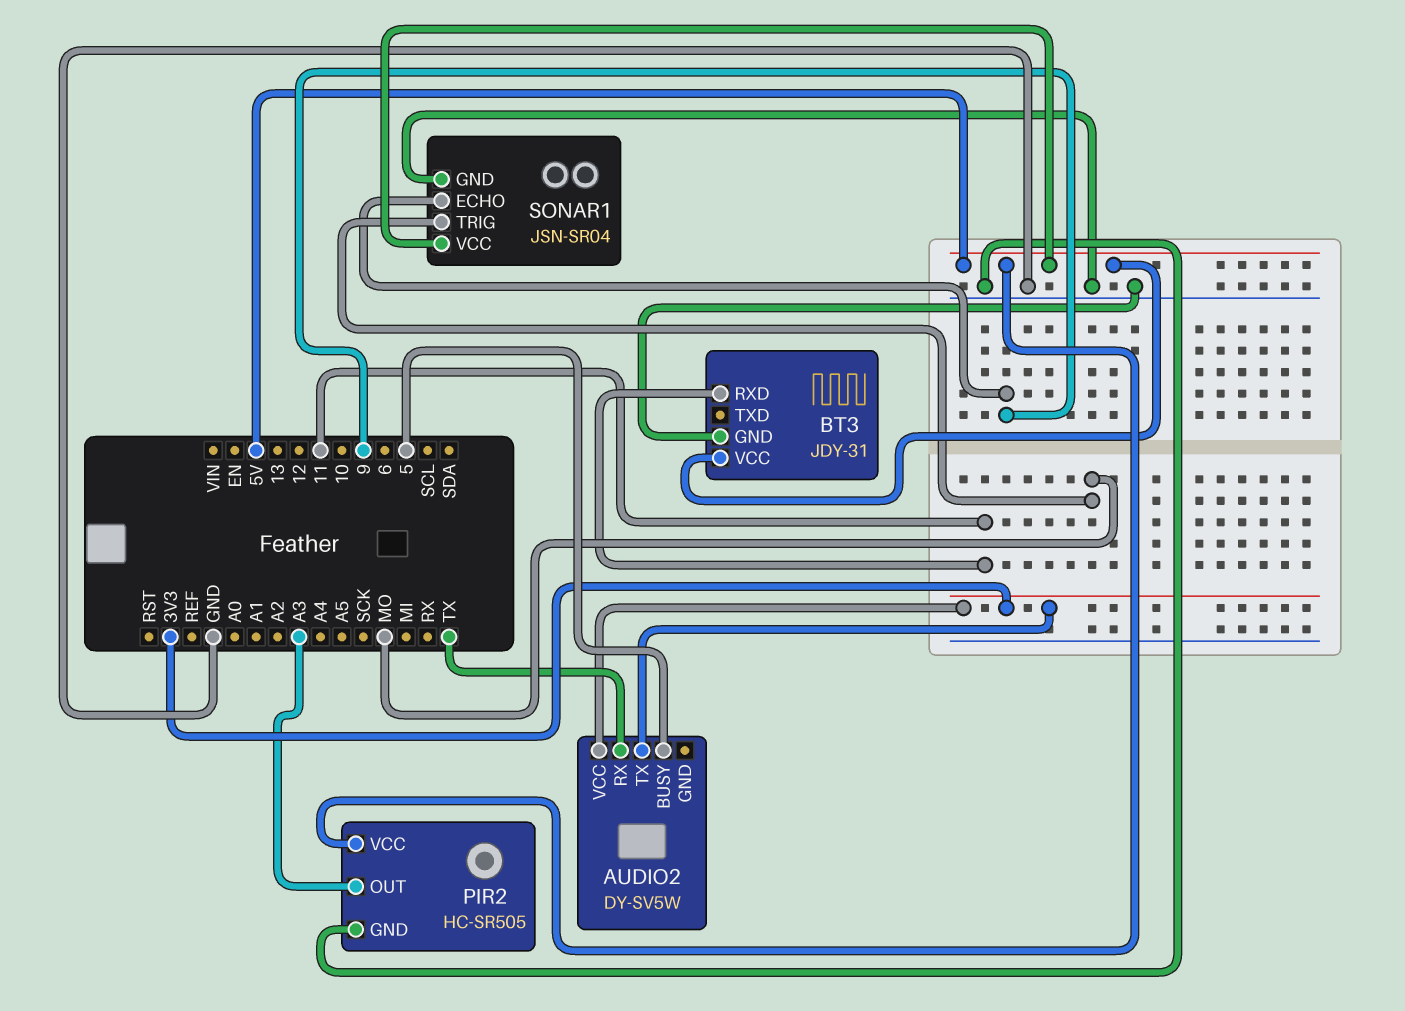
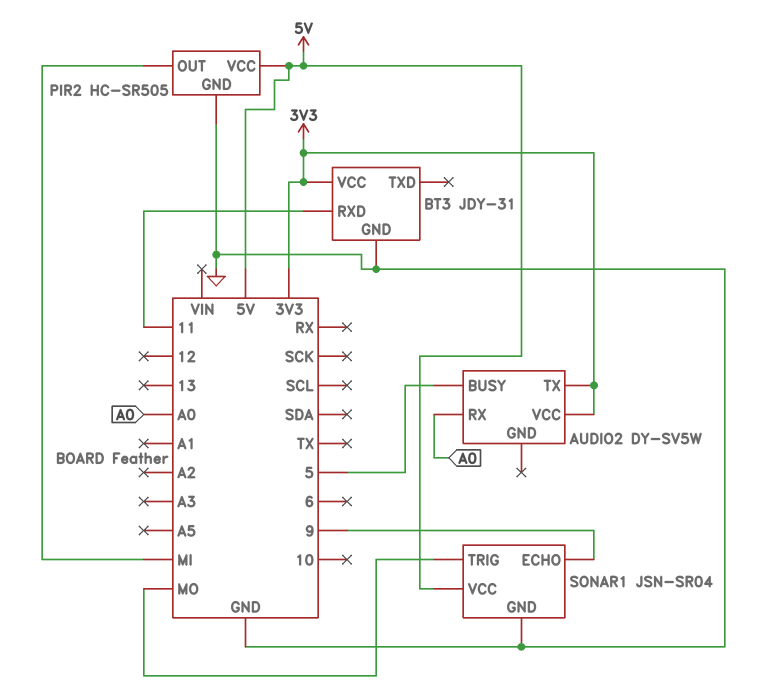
AUDIO2 pin RX: TX -> A0
BT3 pin VCC: 5V -> 3V3
PIR2 pin OUT: A3 -> MI

